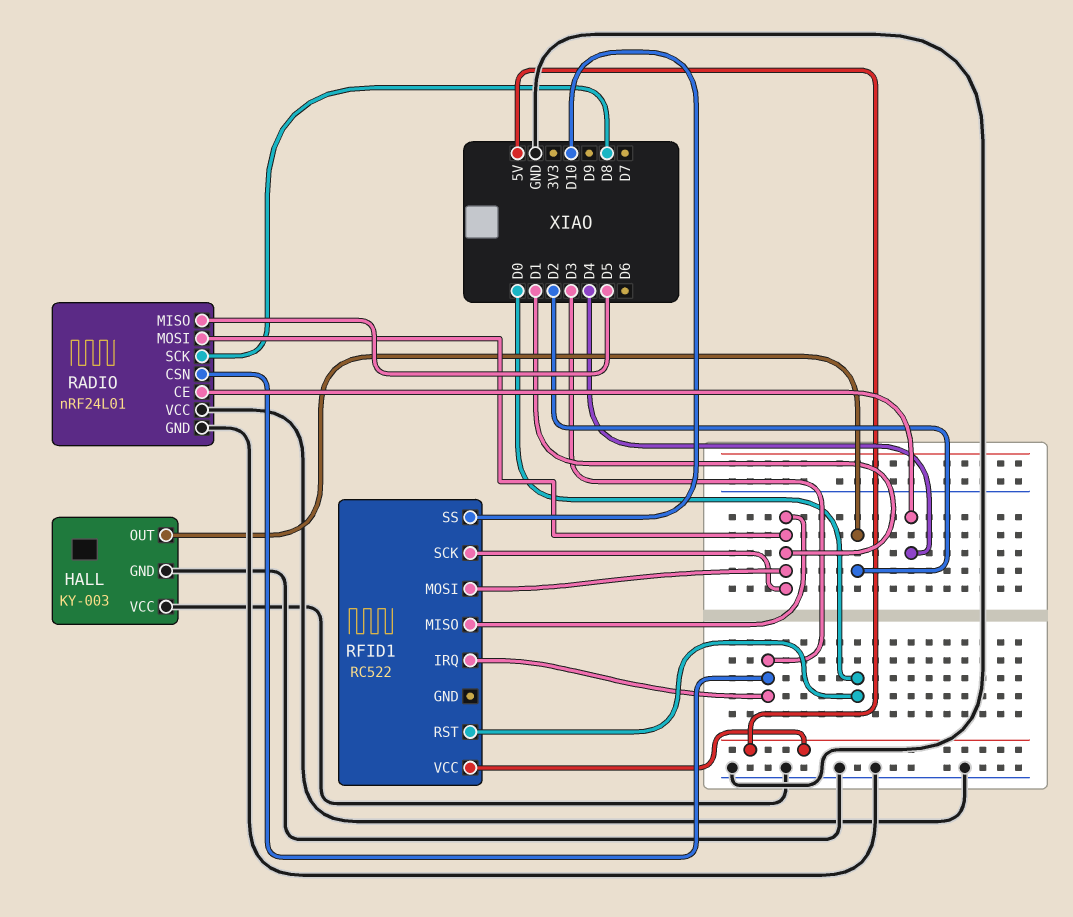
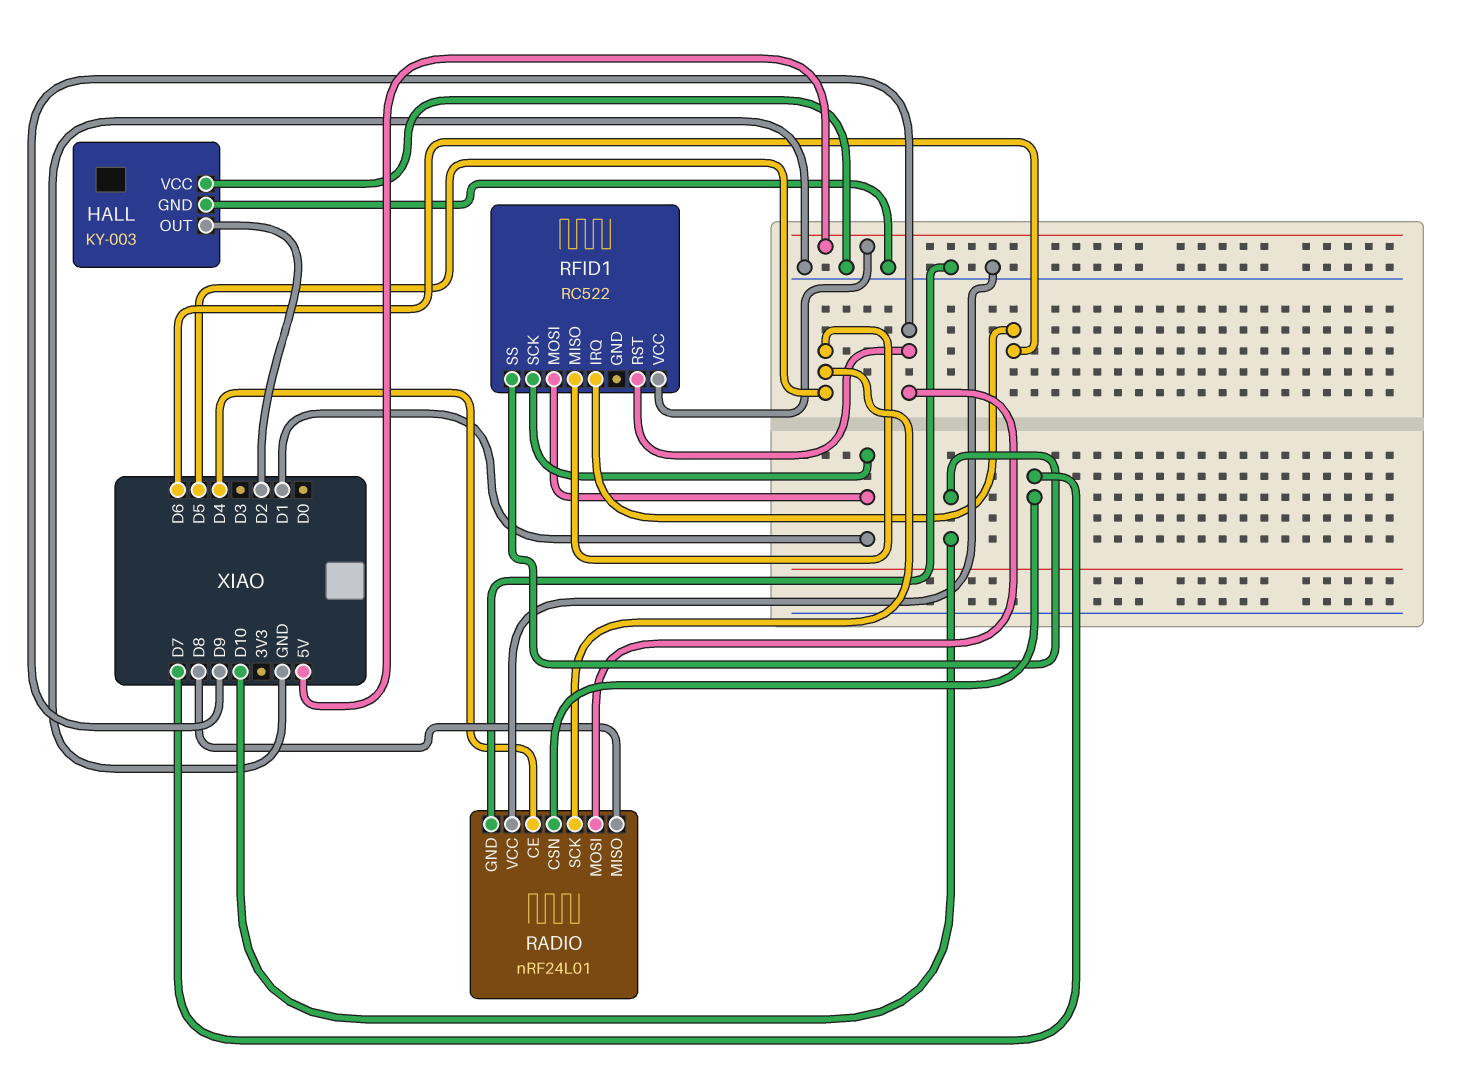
RADIO pin CSN: D3 -> D7
RADIO pin MISO: D5 -> D8
RADIO pin MOSI: D1 -> D9
RADIO pin SCK: D8 -> D5
RFID1 pin IRQ: D3 -> D6
RFID1 pin MISO: D1 -> D5
RFID1 pin RST: D0 -> D9

